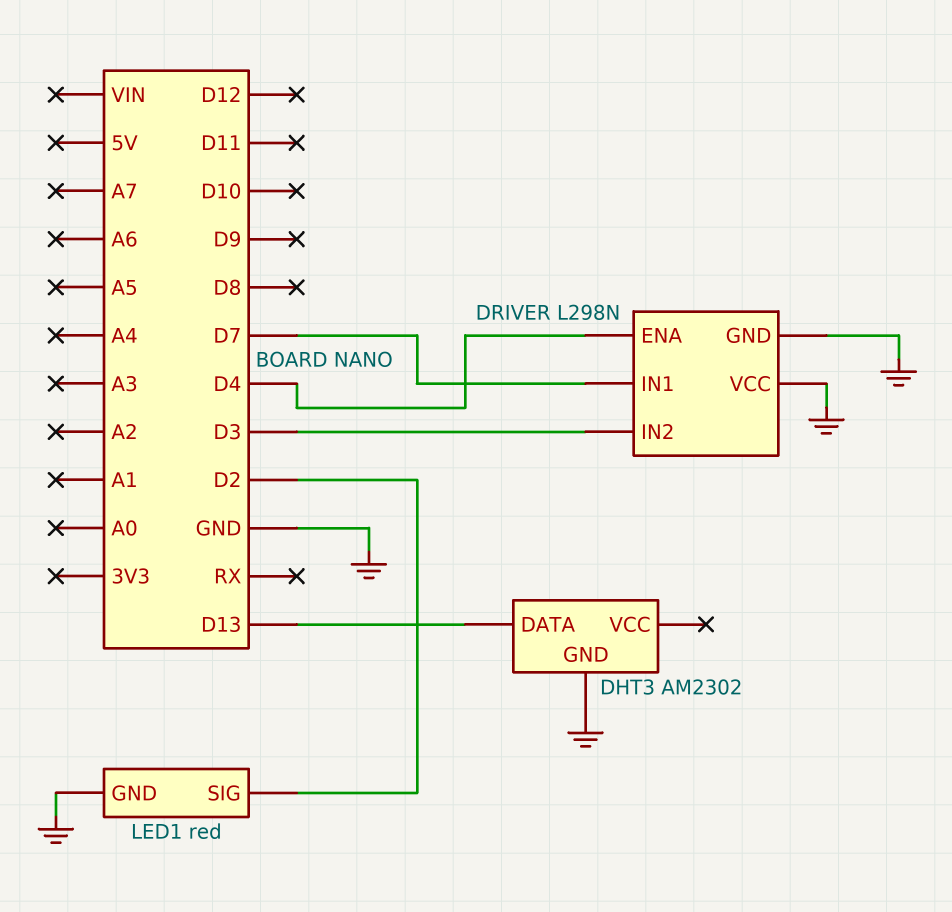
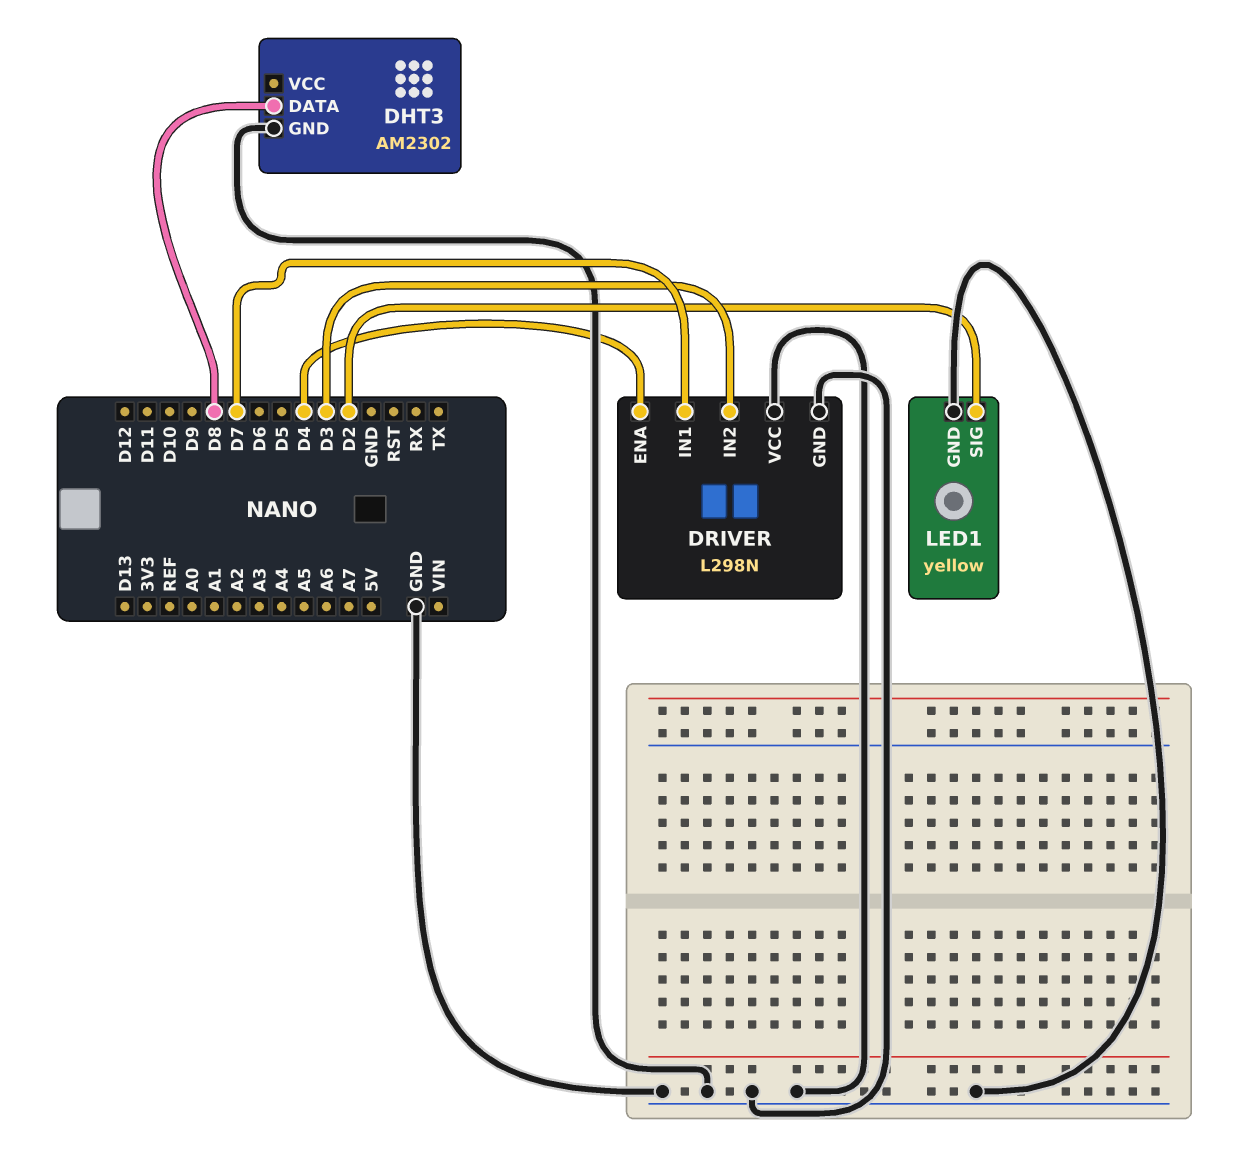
DHT3 pin DATA: D13 -> D8
LED1: red -> yellow

